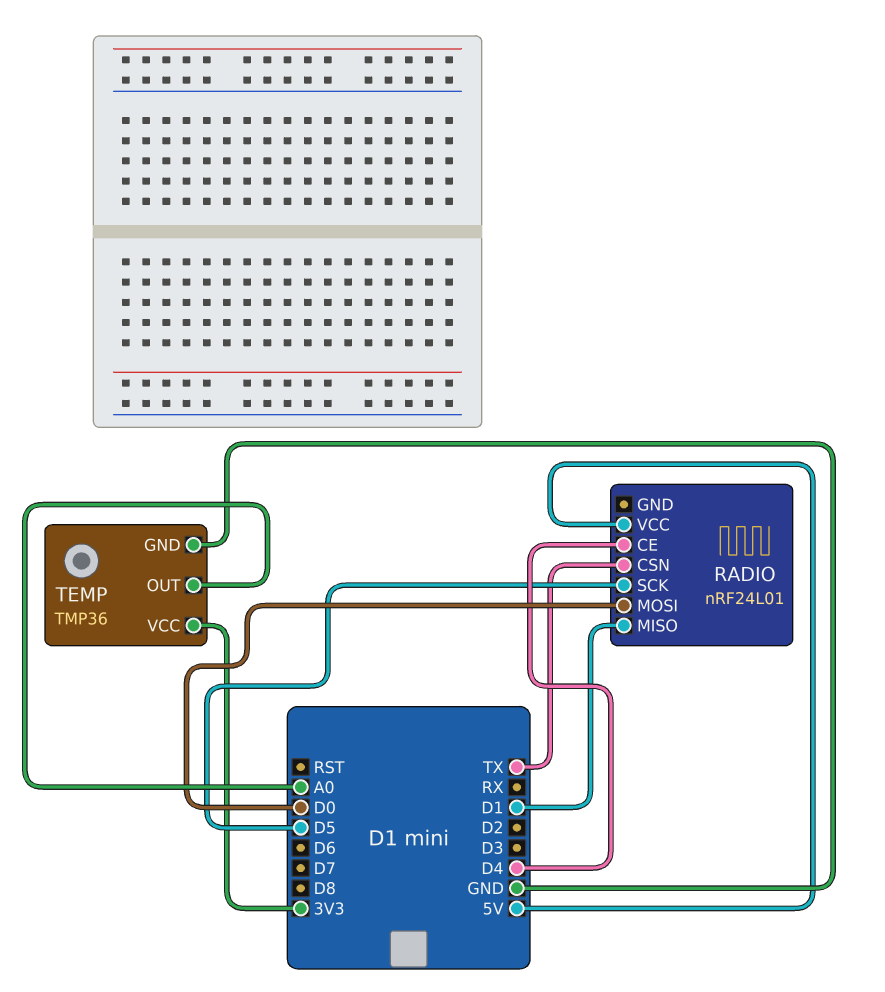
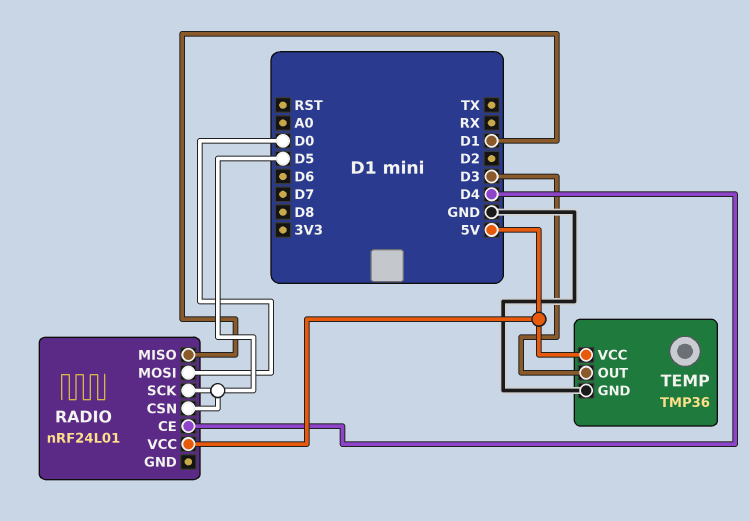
RADIO pin CSN: TX -> D5
TEMP pin OUT: A0 -> D3
TEMP pin VCC: 3V3 -> 5V

